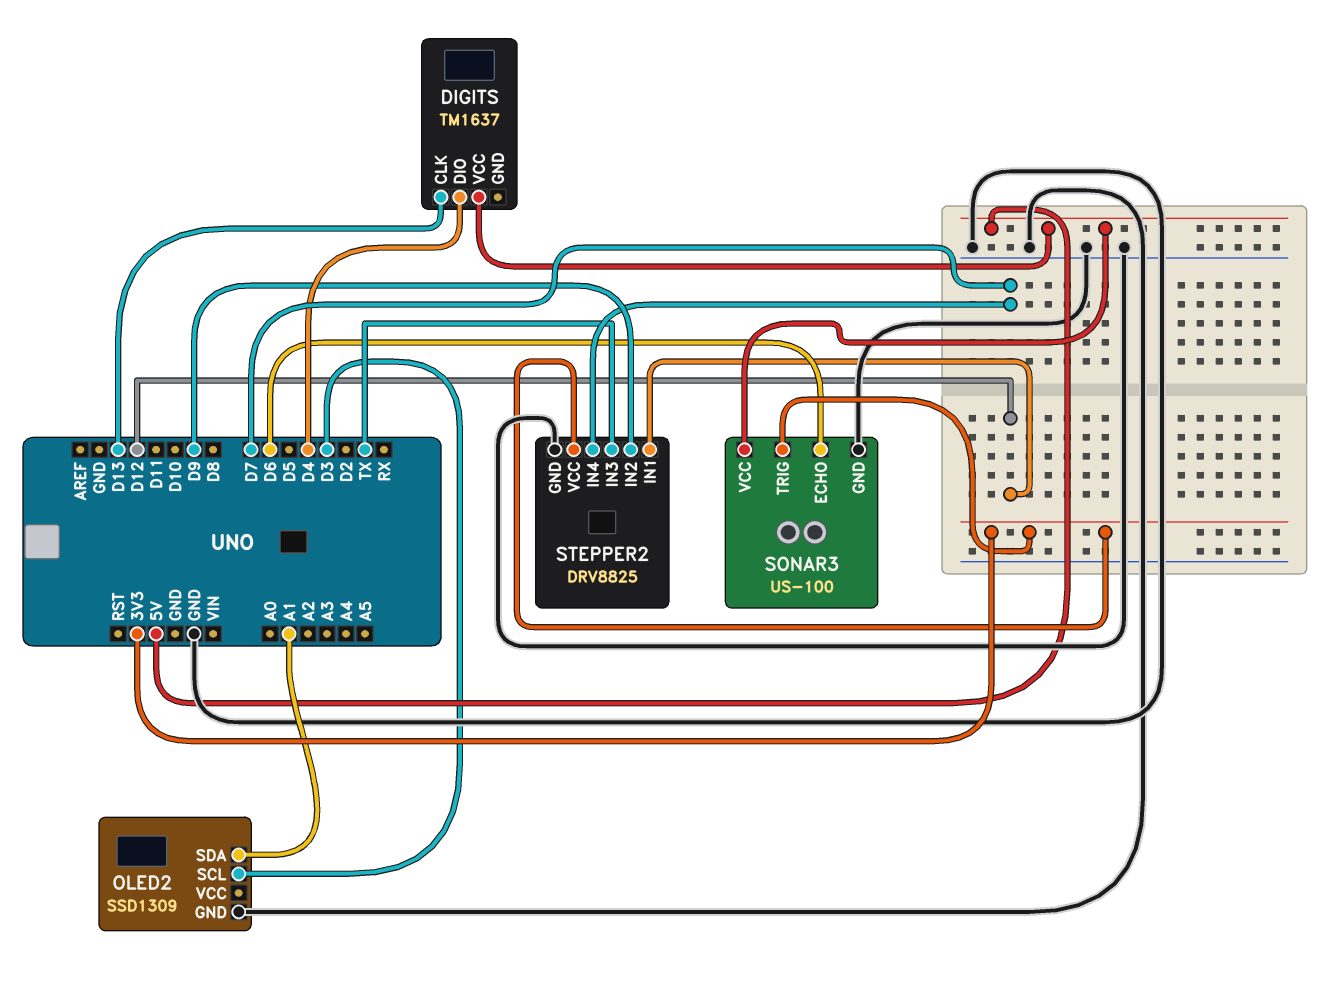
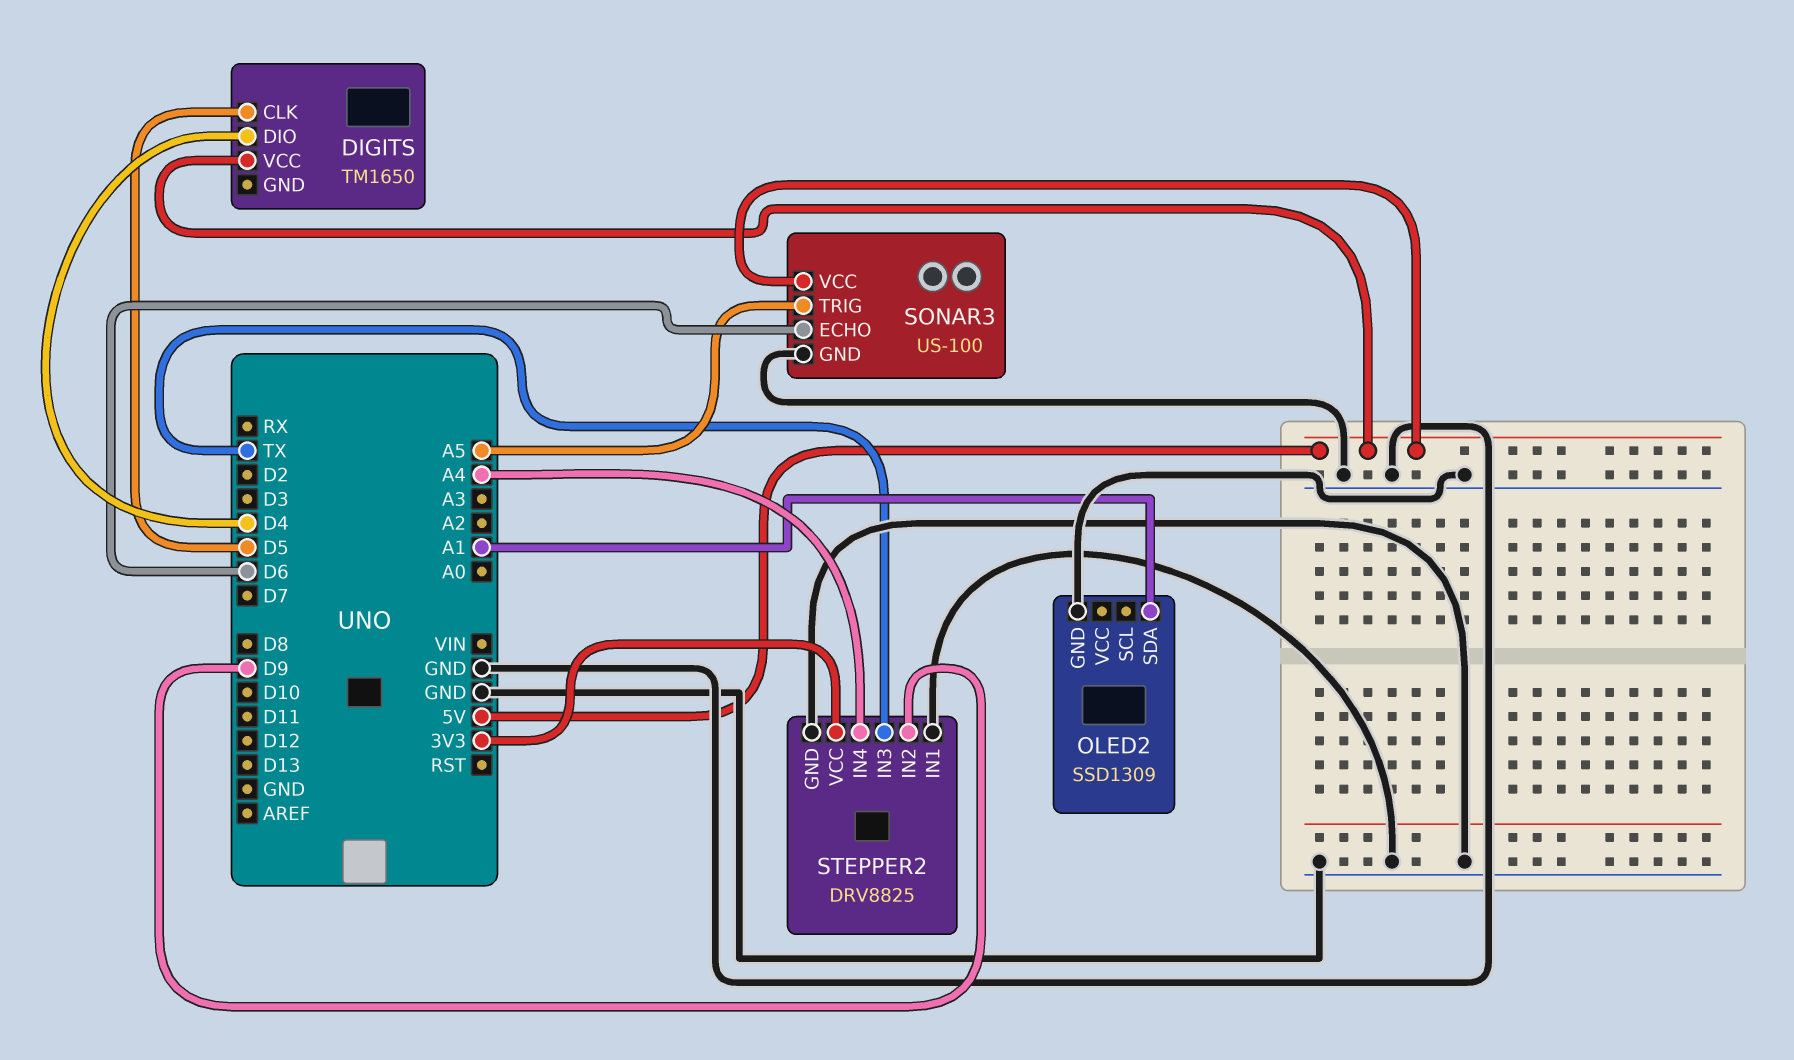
DIGITS: TM1637 -> TM1650
DIGITS pin CLK: D13 -> D5
OLED2 pin SCL: D3 -> none
SONAR3 pin TRIG: 3V3 -> A5
STEPPER2 pin IN1: D12 -> GND
STEPPER2 pin IN4: D7 -> A4

